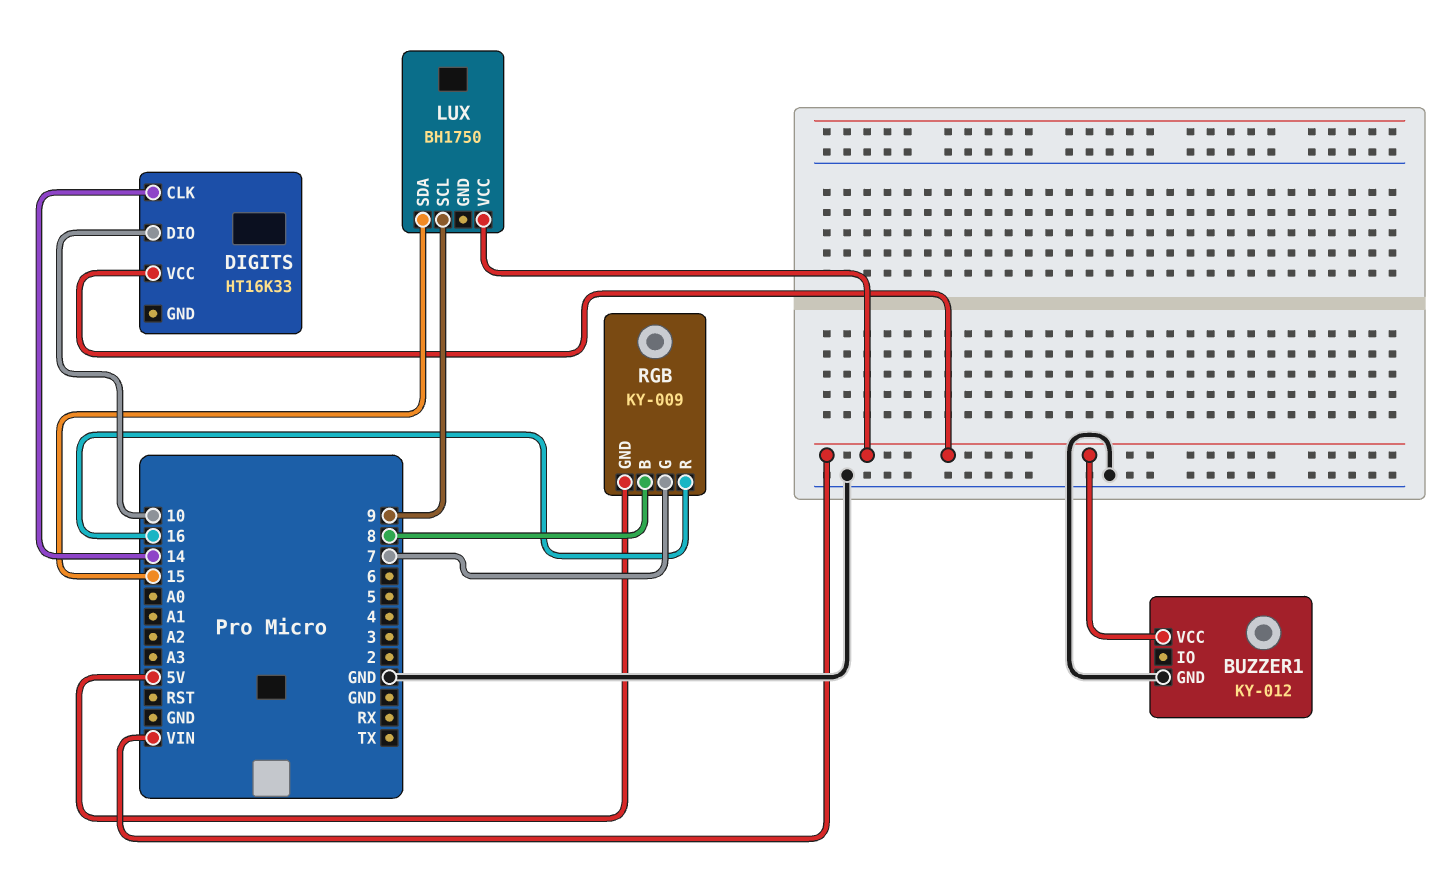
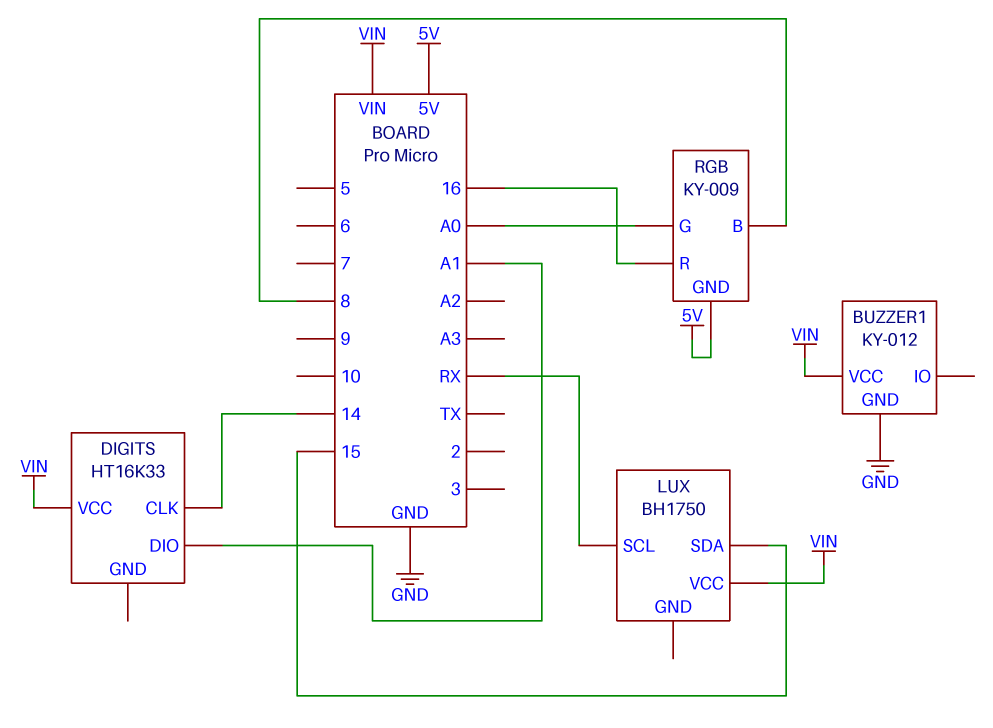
DIGITS pin DIO: 10 -> A1
LUX pin SCL: 9 -> RX
RGB pin G: 7 -> A0

